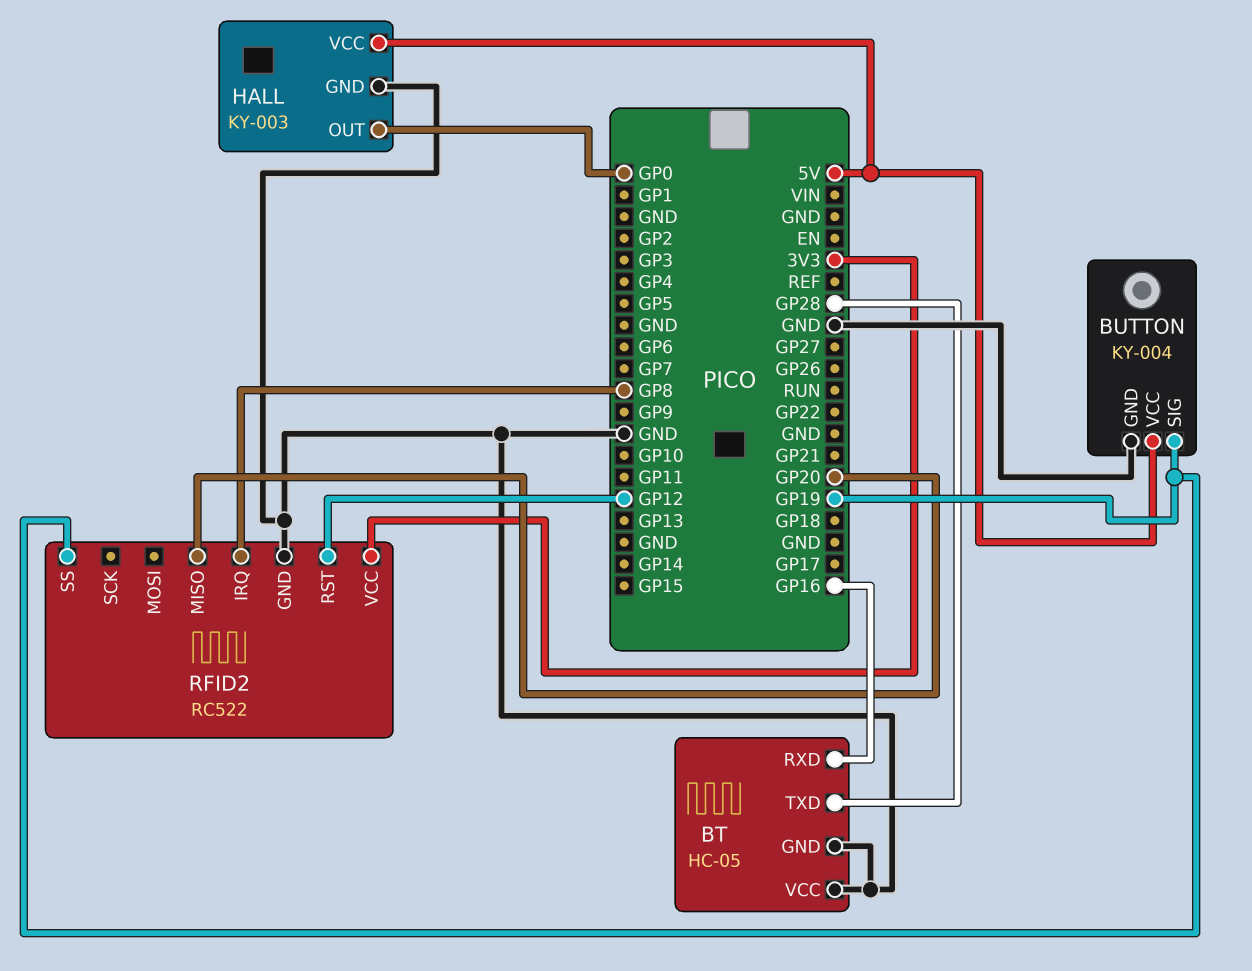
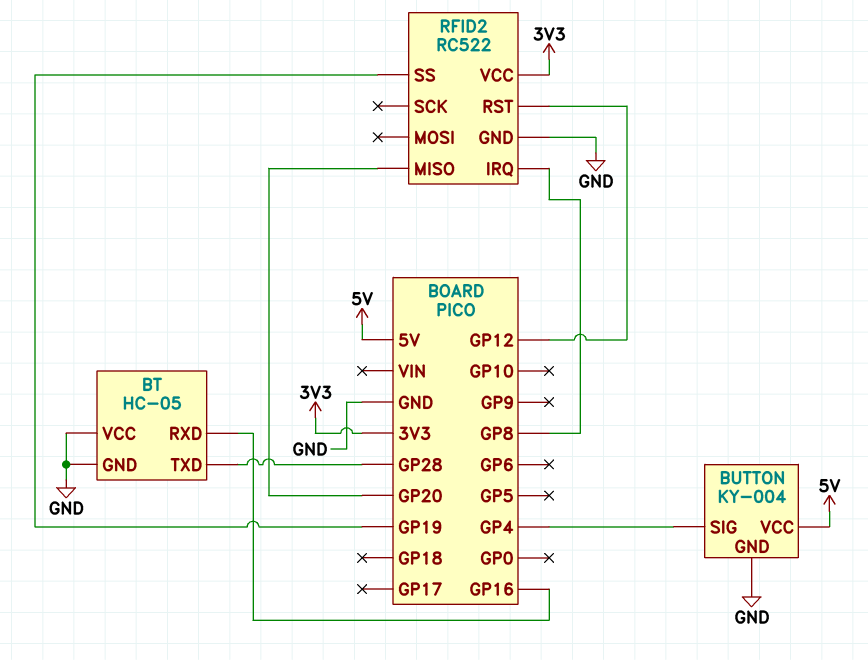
BUTTON pin SIG: GP19 -> GP4
HALL: KY-003 -> none
HALL pin GND: GND -> none
HALL pin OUT: GP0 -> none
HALL pin VCC: 5V -> none

